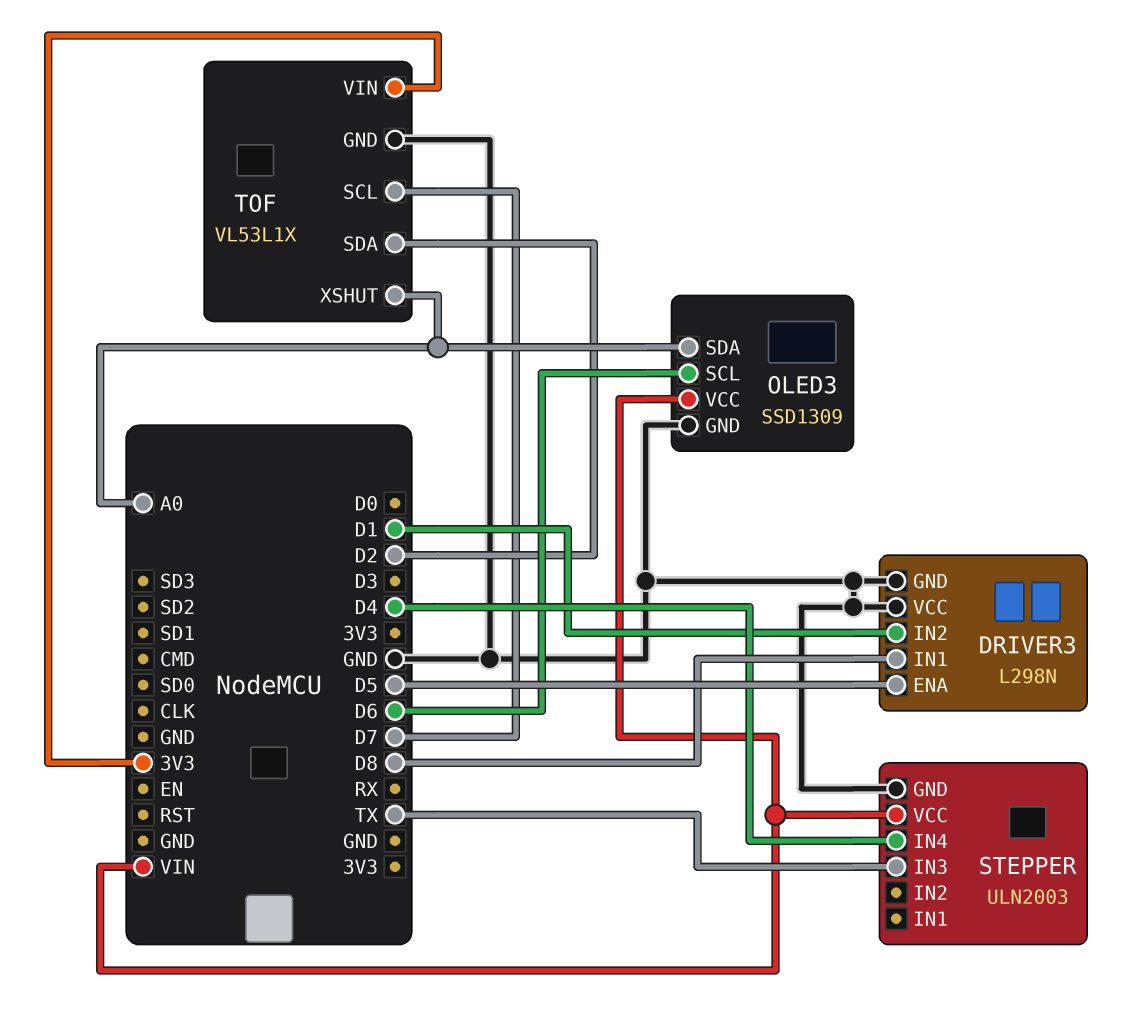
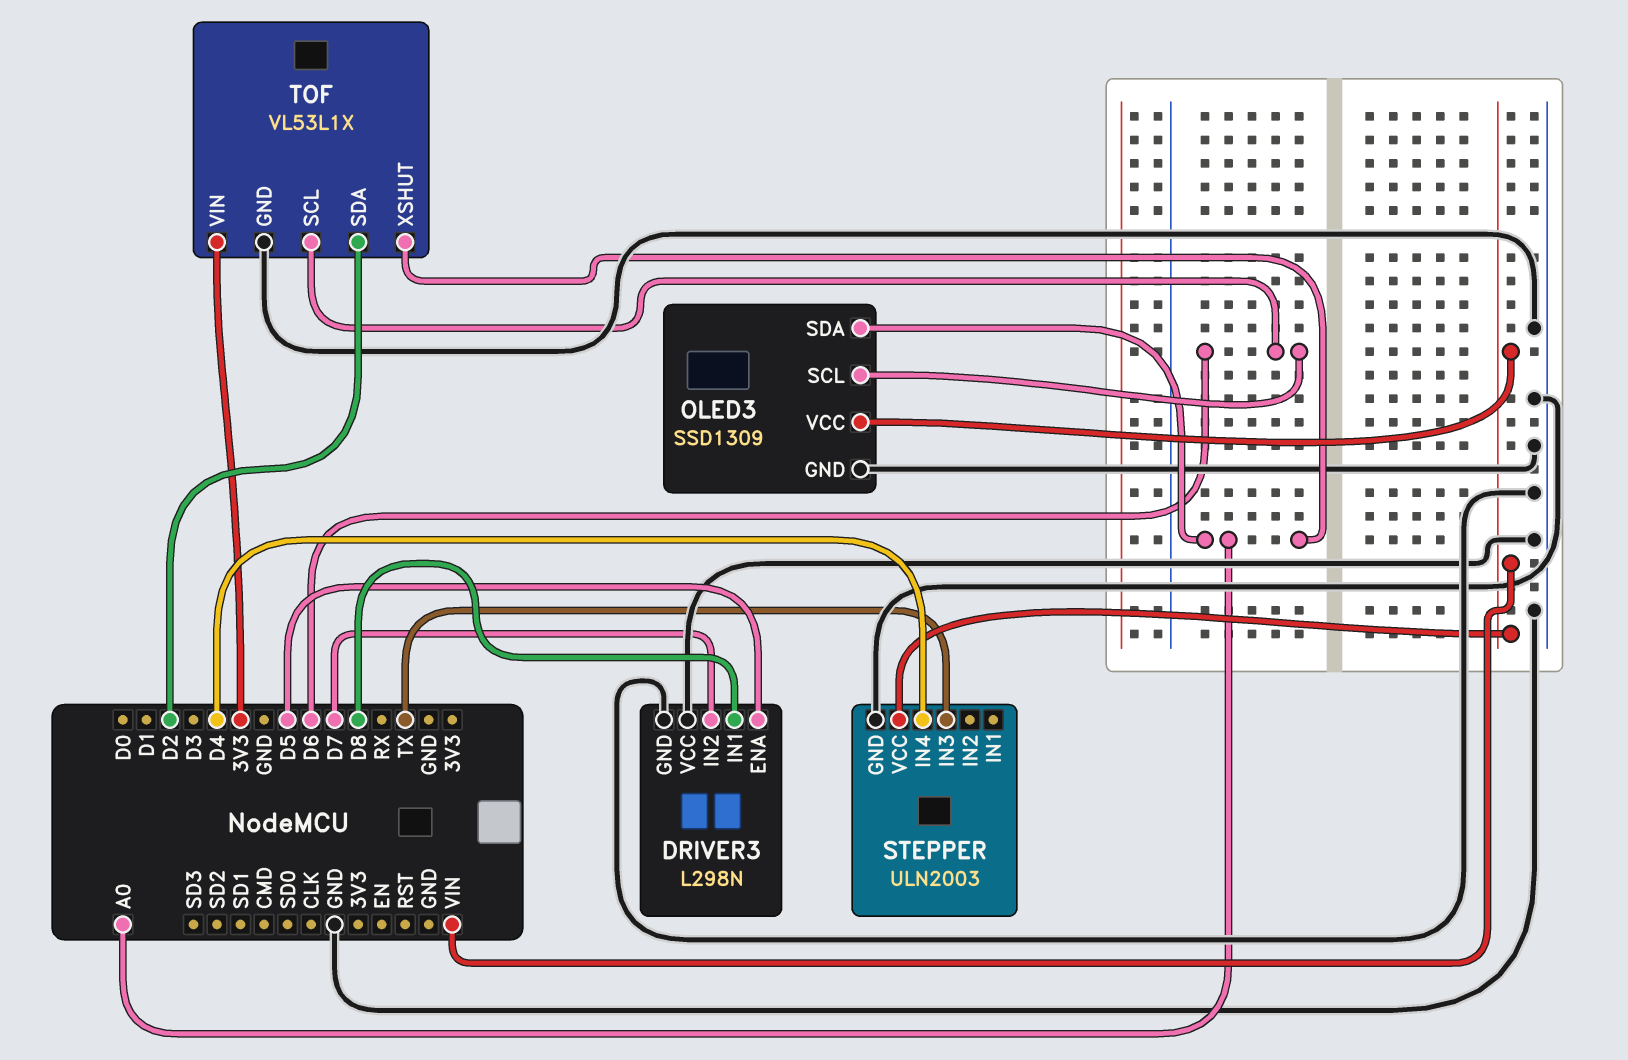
DRIVER3 pin IN2: D1 -> D7
TOF pin SCL: D7 -> D6

